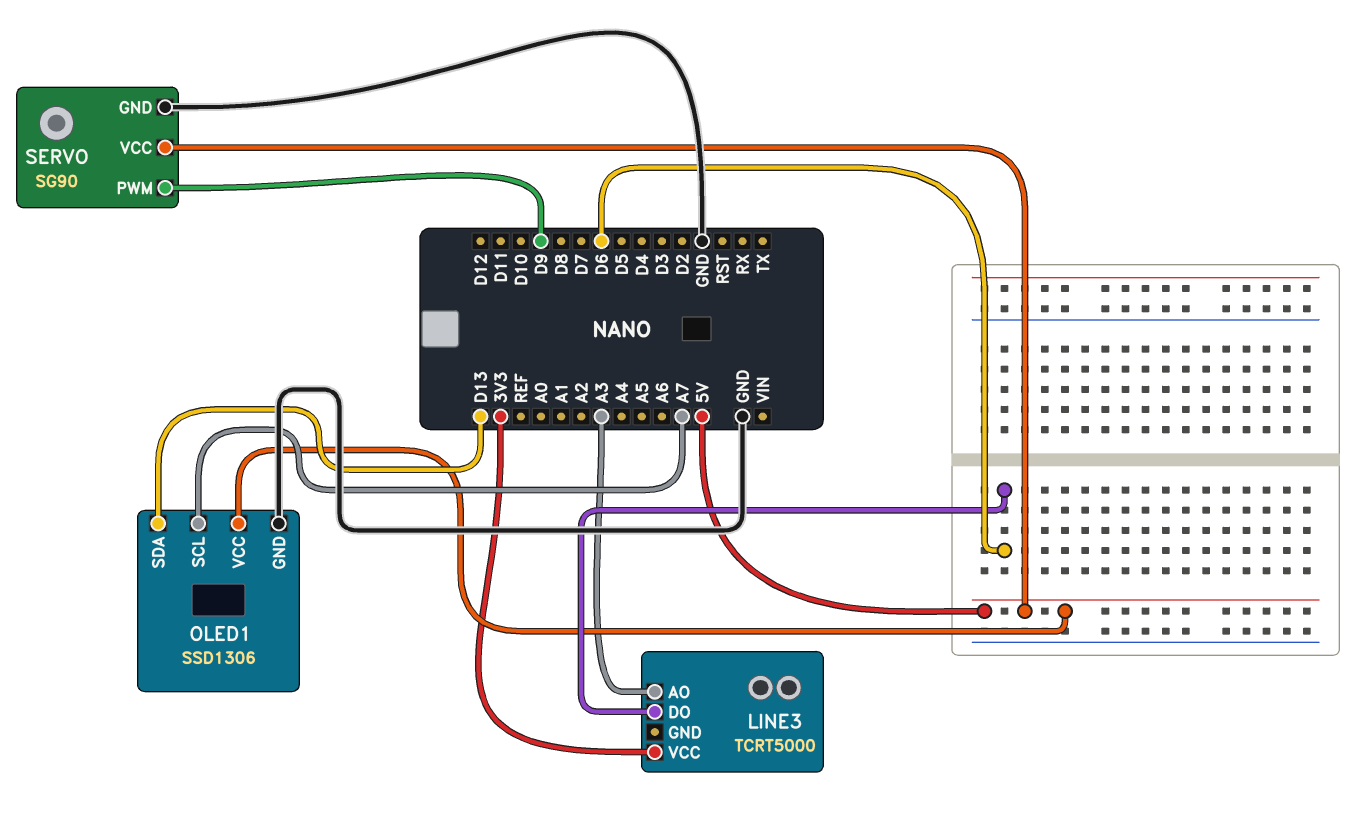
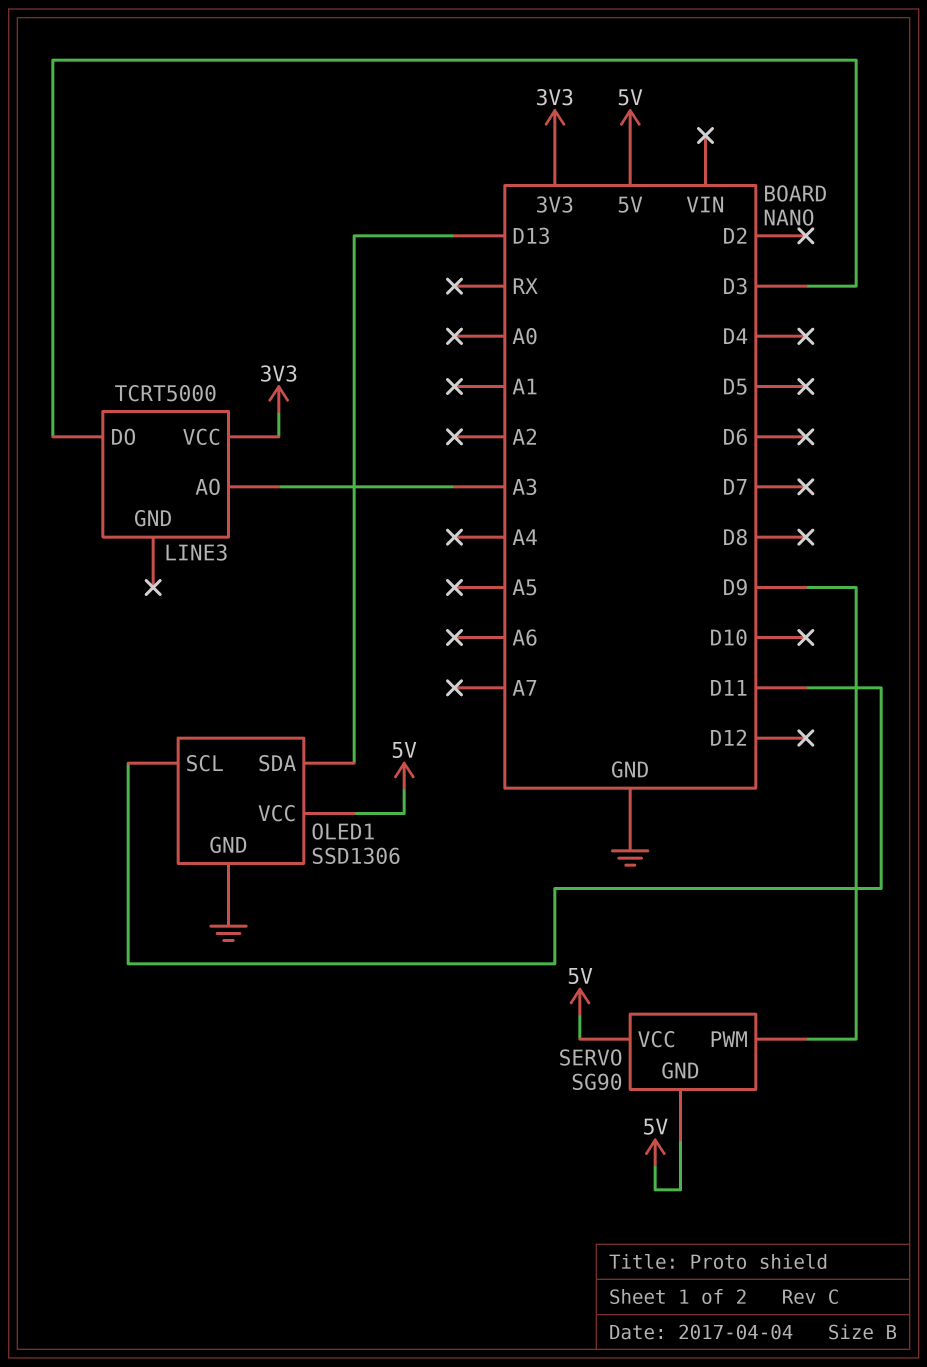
LINE3 pin DO: D6 -> D3
OLED1 pin SCL: A7 -> D11
SERVO pin GND: GND -> 5V

